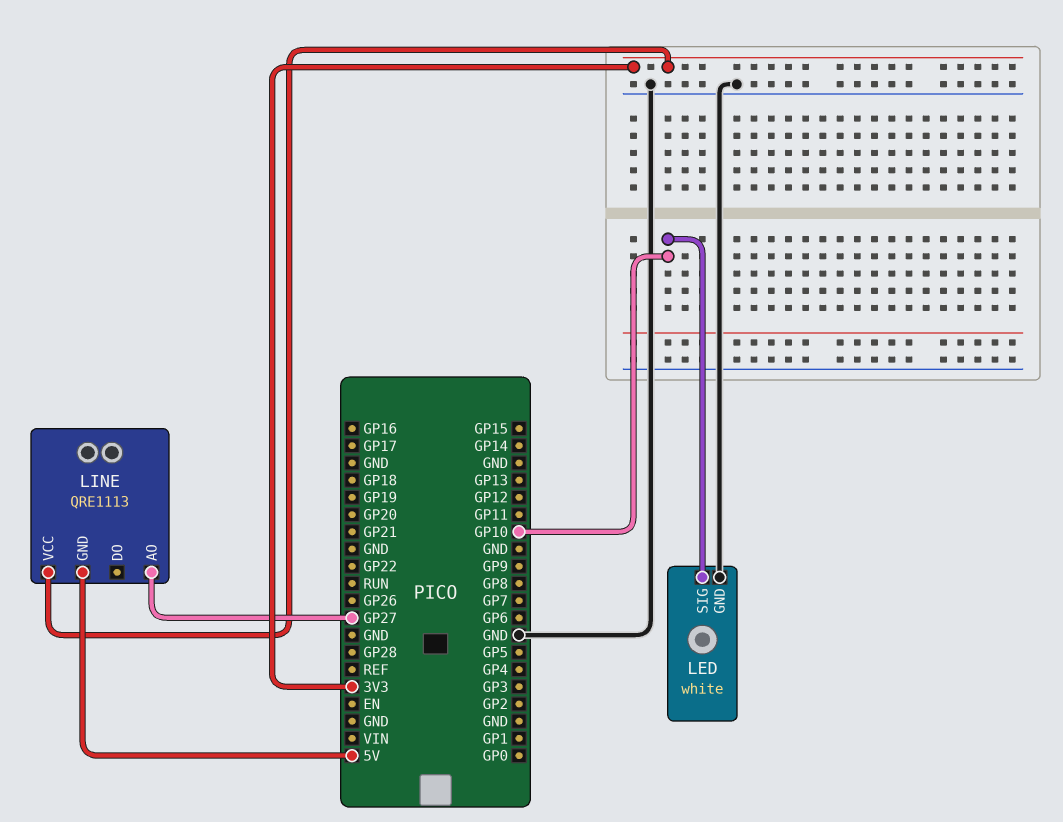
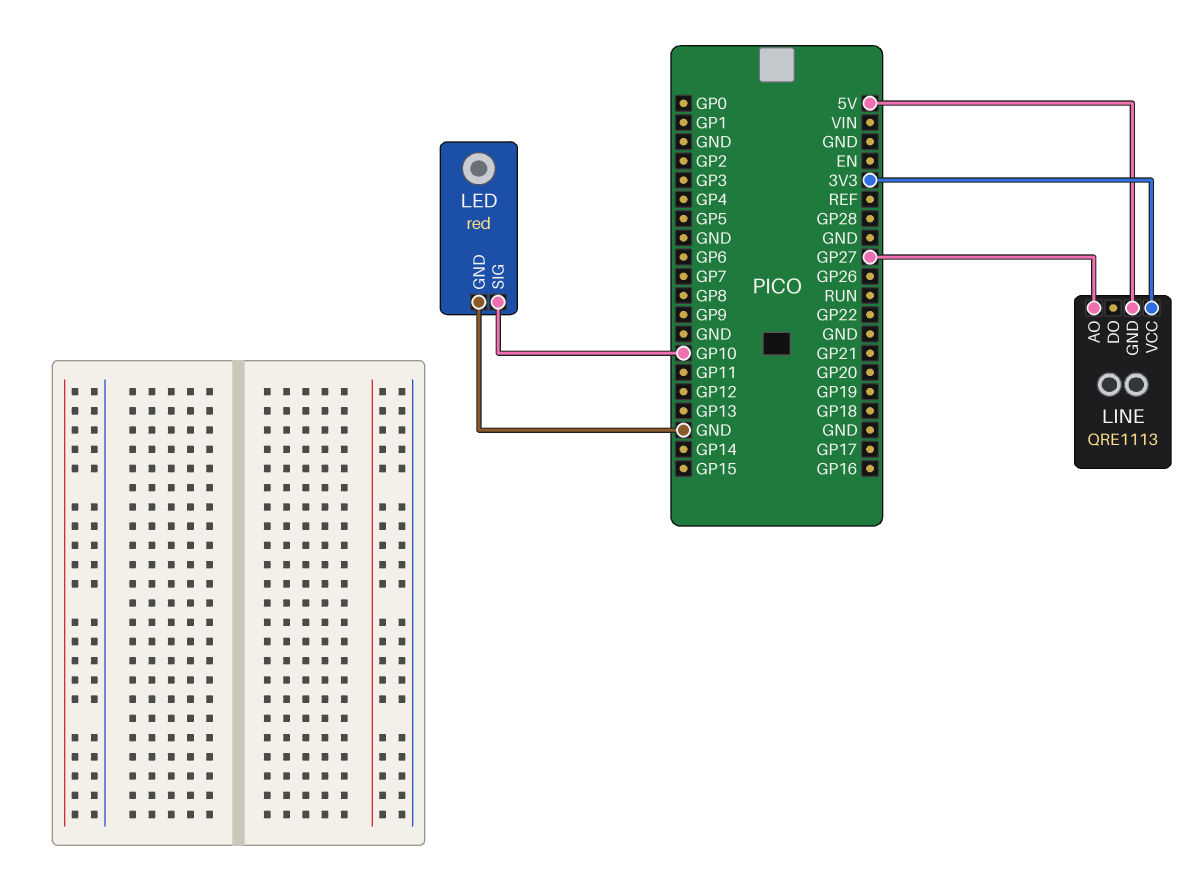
LED: white -> red

